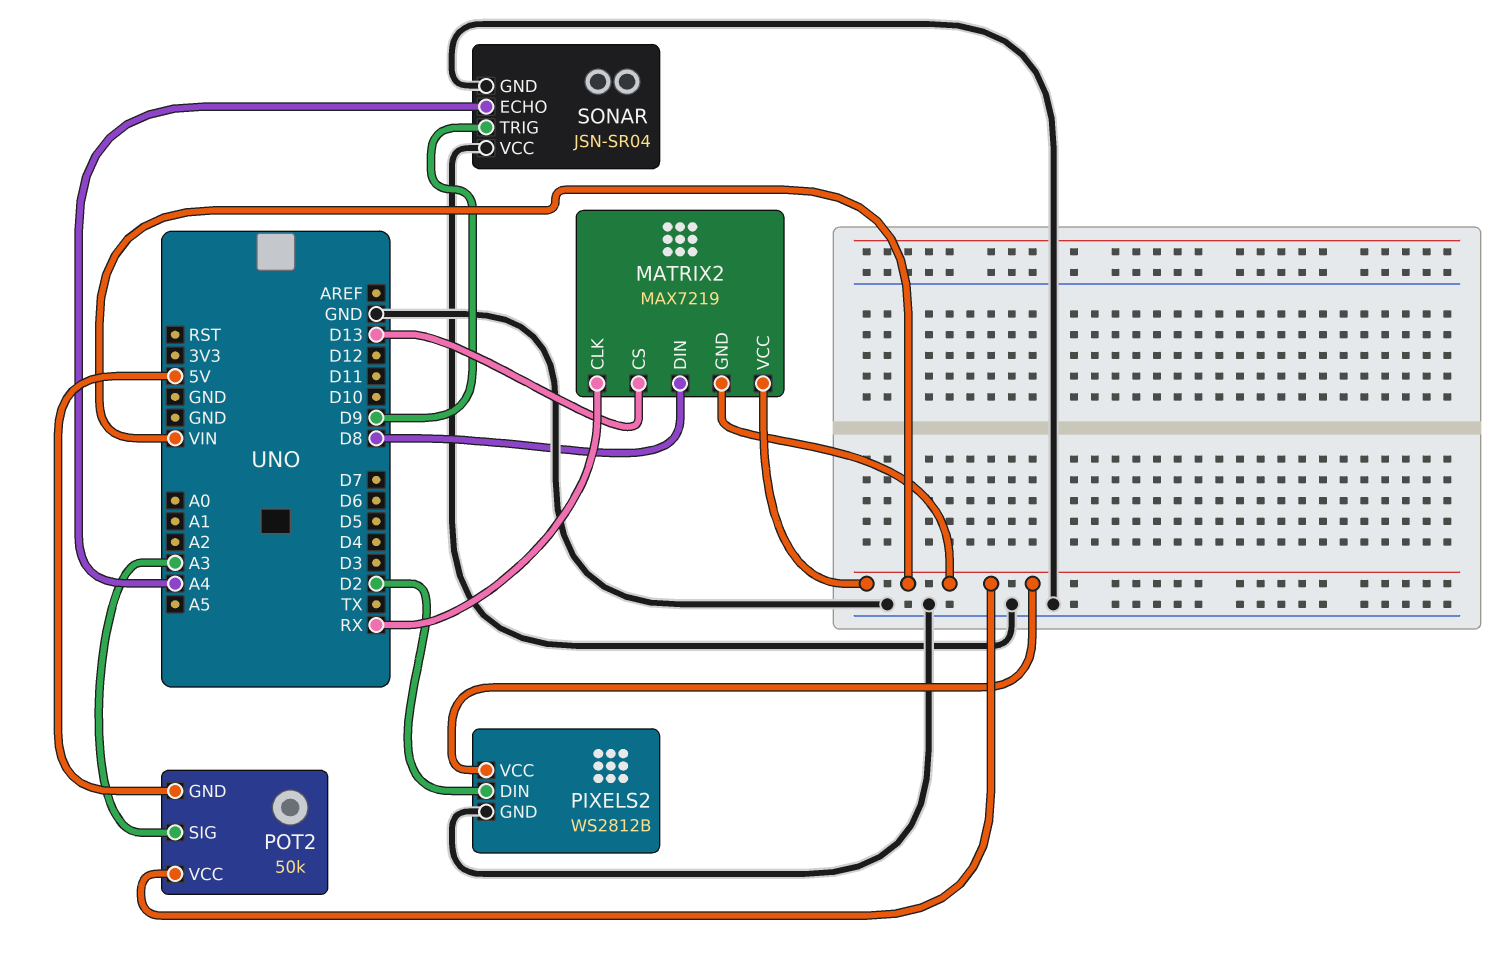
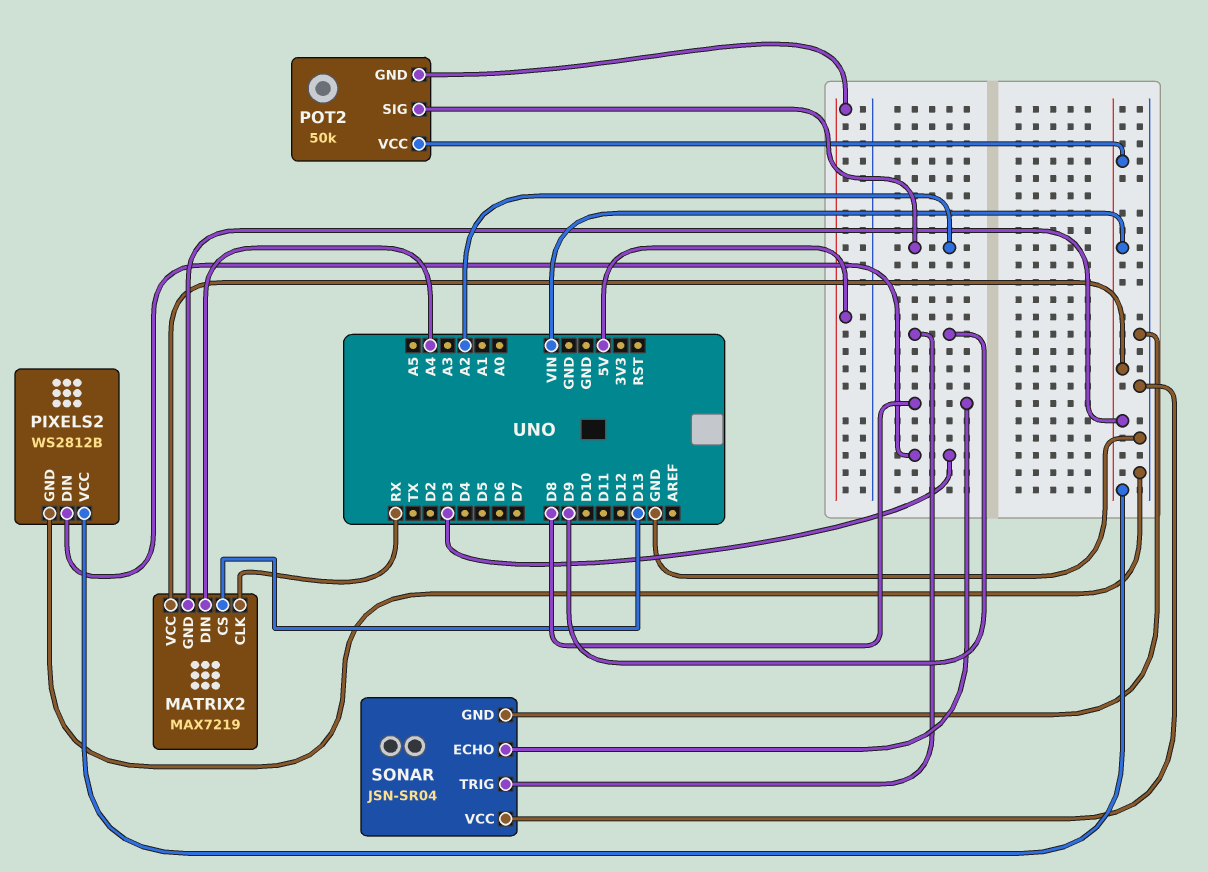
MATRIX2 pin DIN: D8 -> A4
PIXELS2 pin DIN: D2 -> D3
POT2 pin SIG: A3 -> A2
SONAR pin ECHO: A4 -> D8

